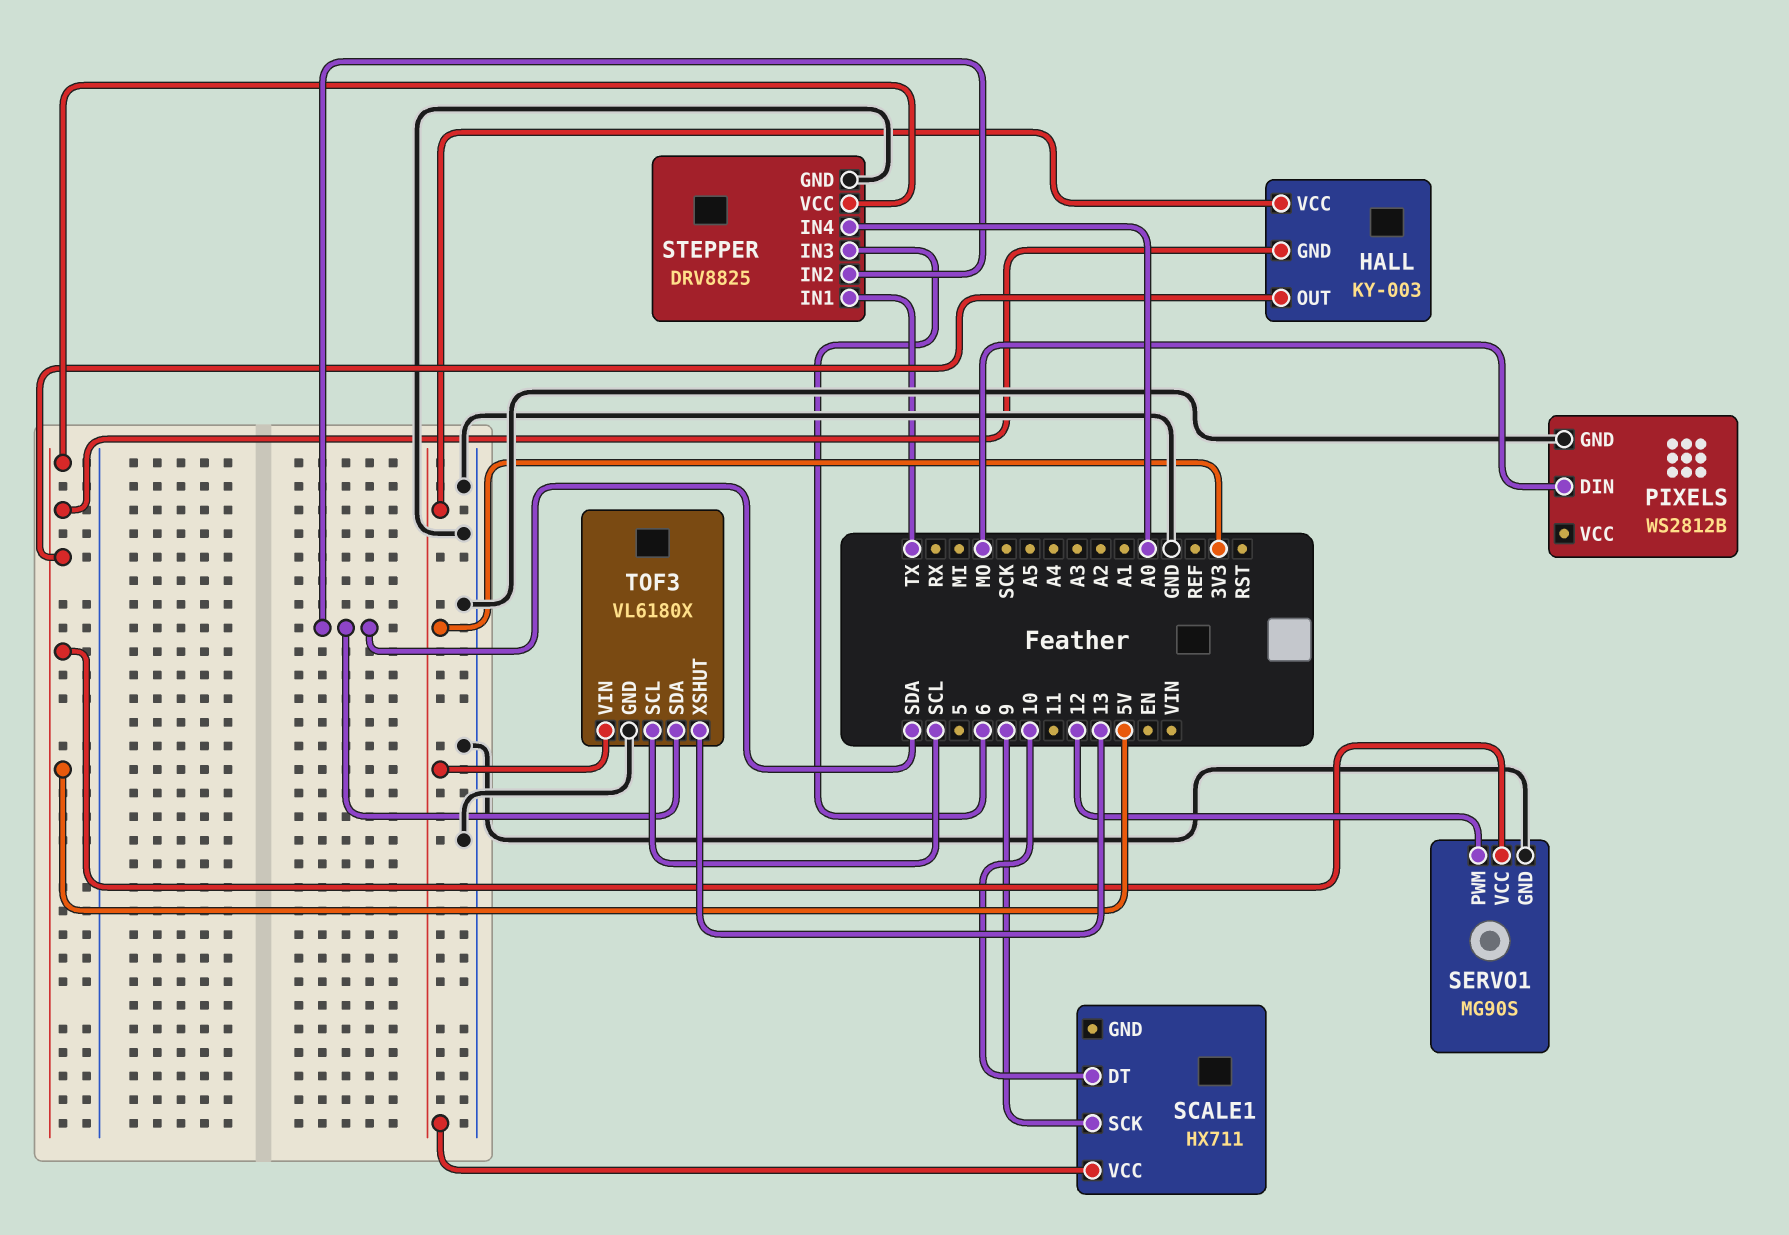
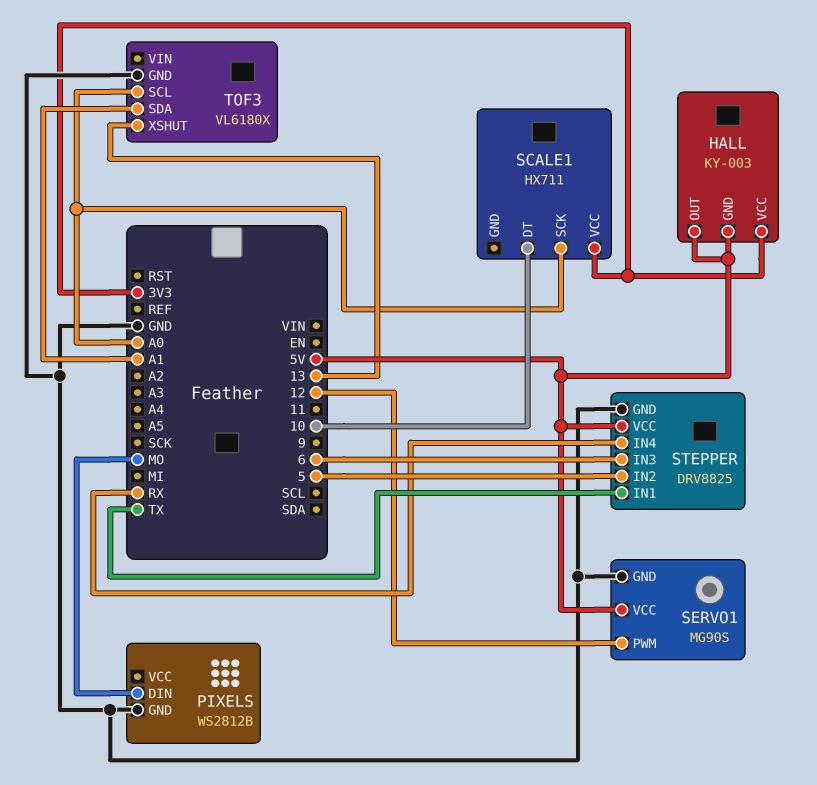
SCALE1 pin SCK: 9 -> A0
STEPPER pin IN2: SDA -> 5
STEPPER pin IN4: A0 -> RX
TOF3 pin SCL: SCL -> A0
TOF3 pin SDA: SDA -> A1
TOF3 pin VIN: 3V3 -> none

